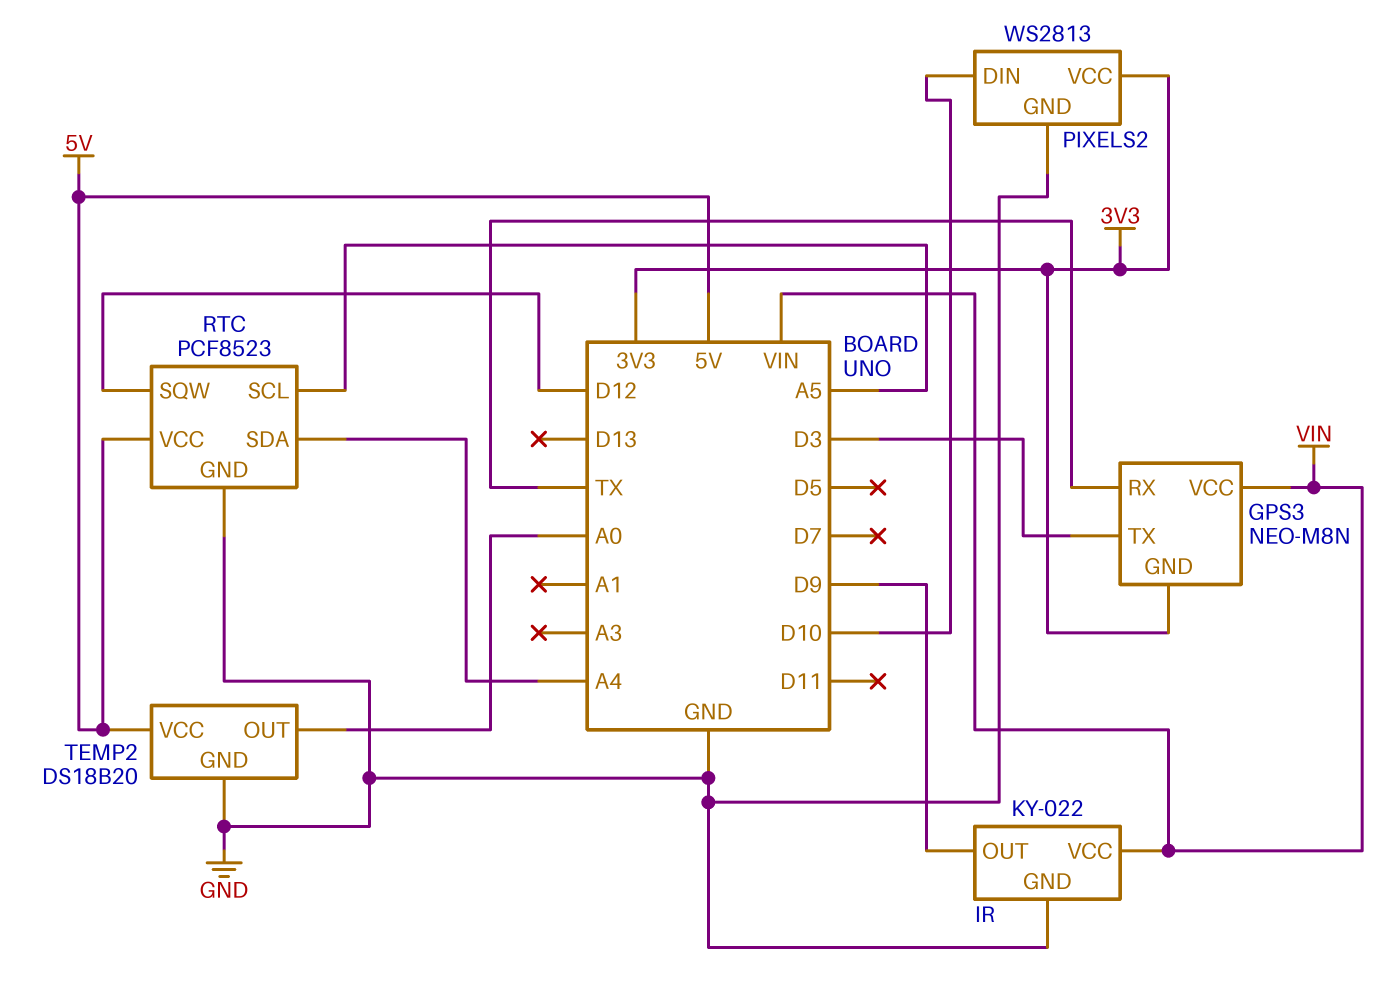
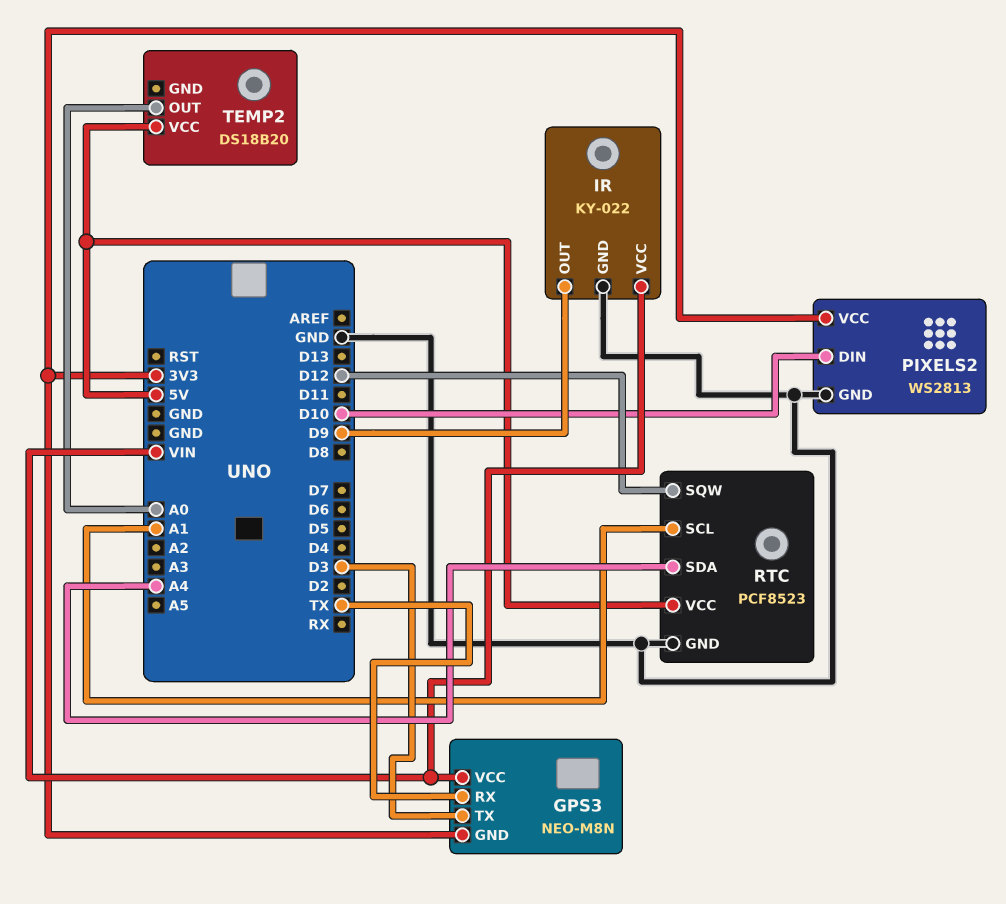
RTC pin SCL: A5 -> A1
TEMP2 pin GND: GND -> none

